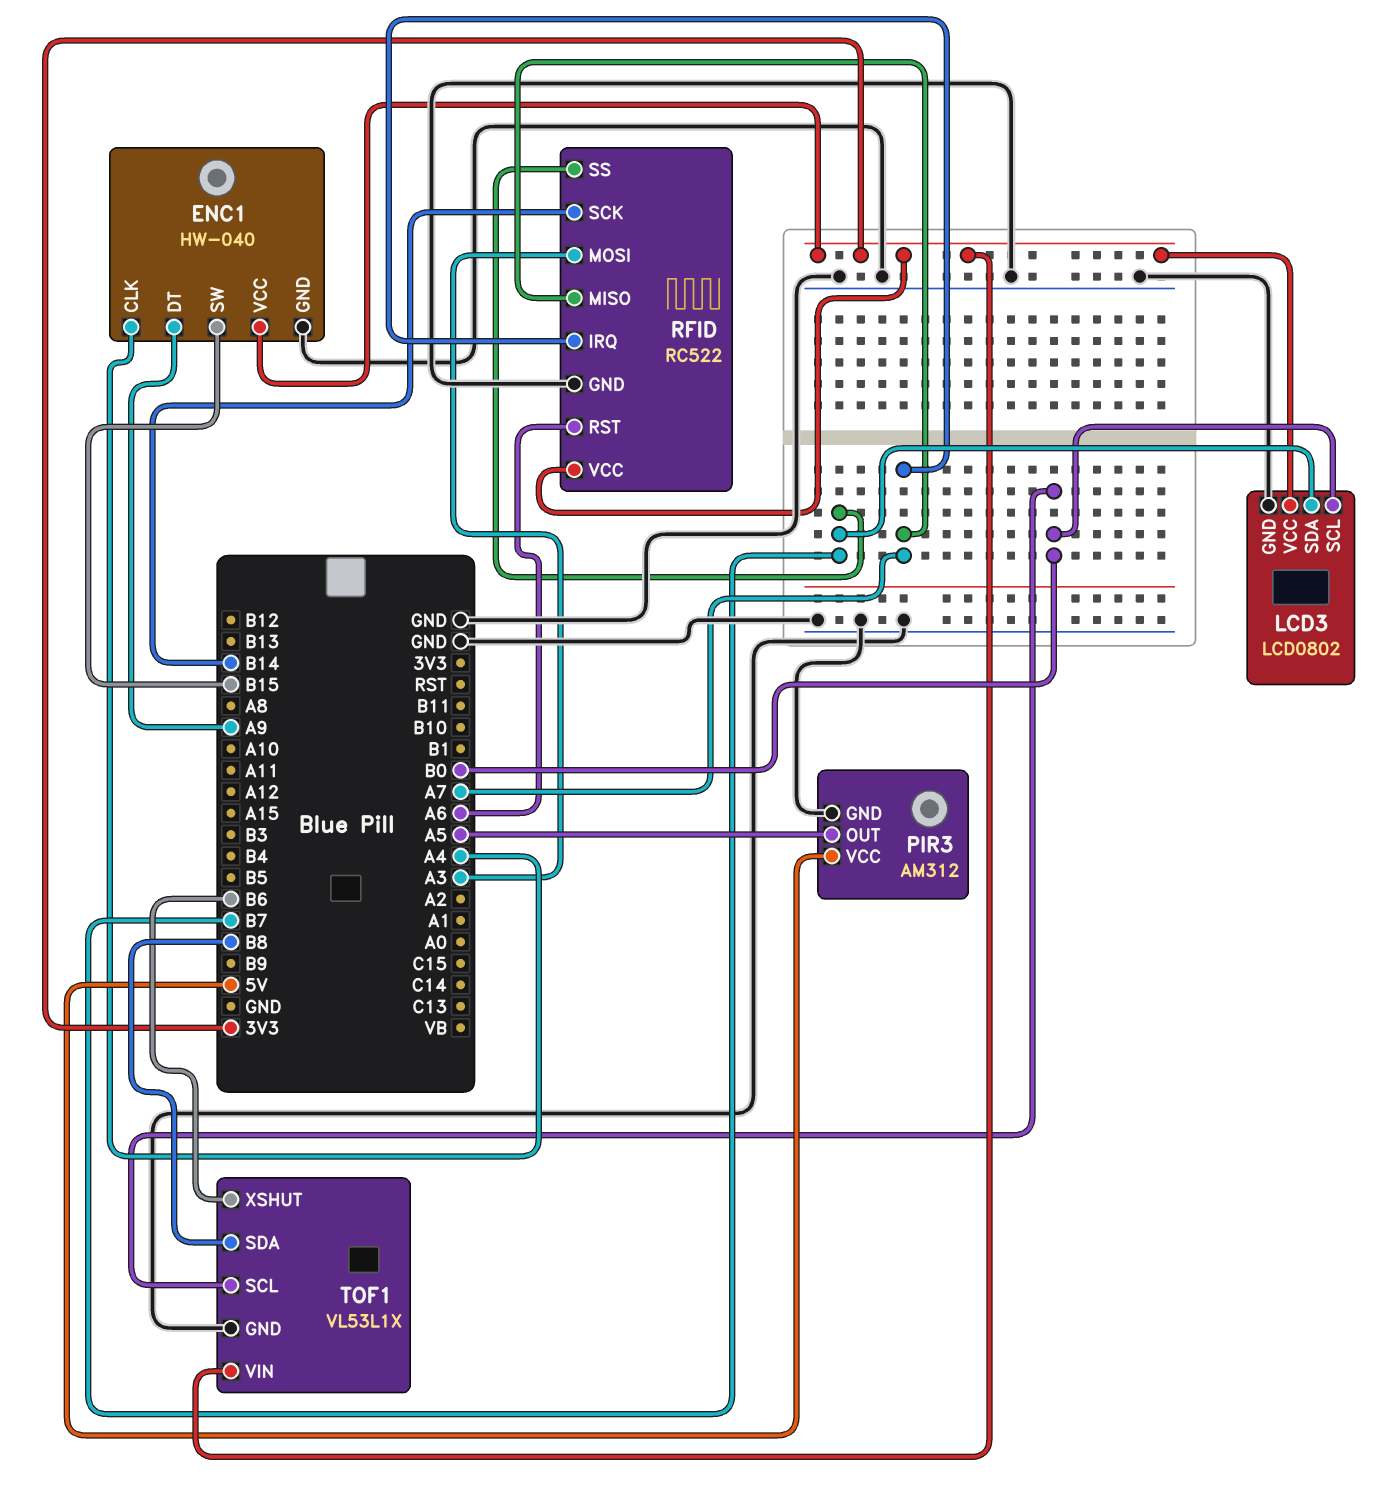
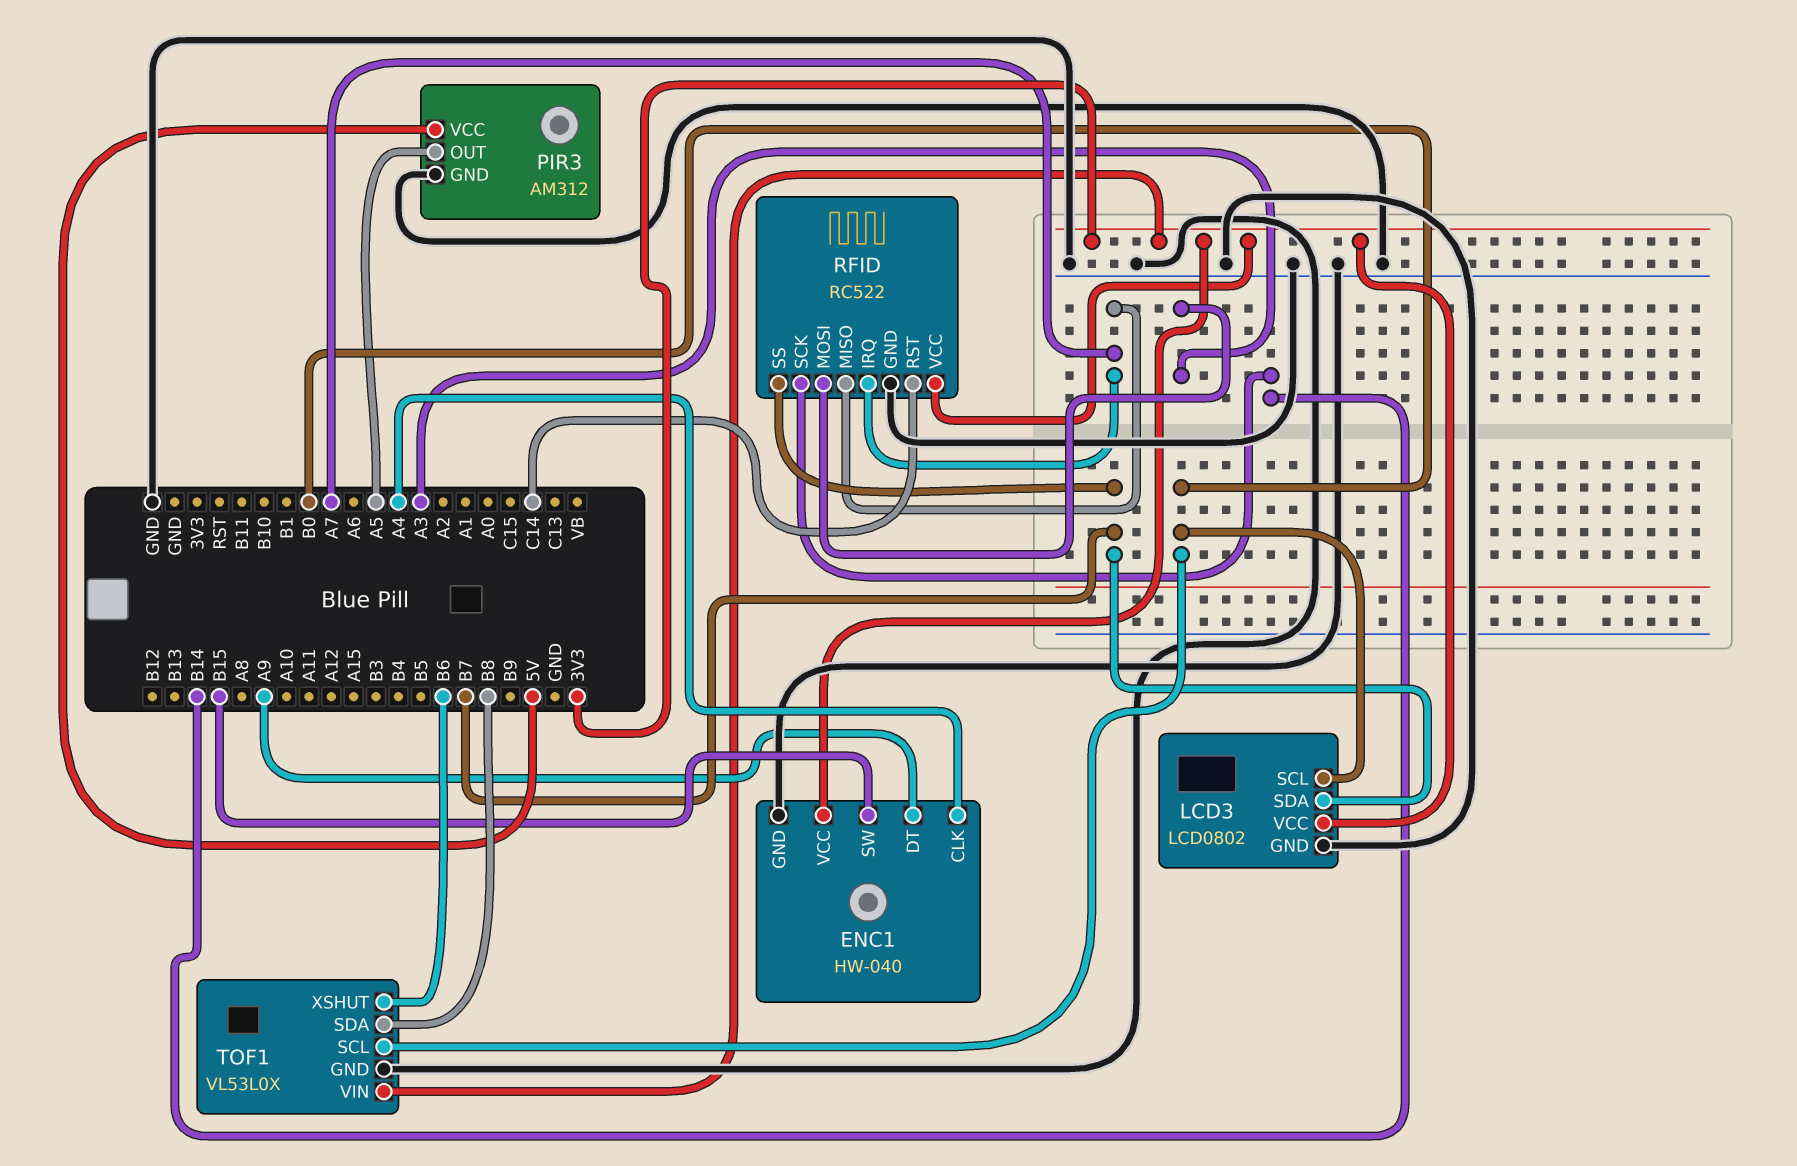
RFID pin RST: A6 -> C14
TOF1: VL53L1X -> VL53L0X

